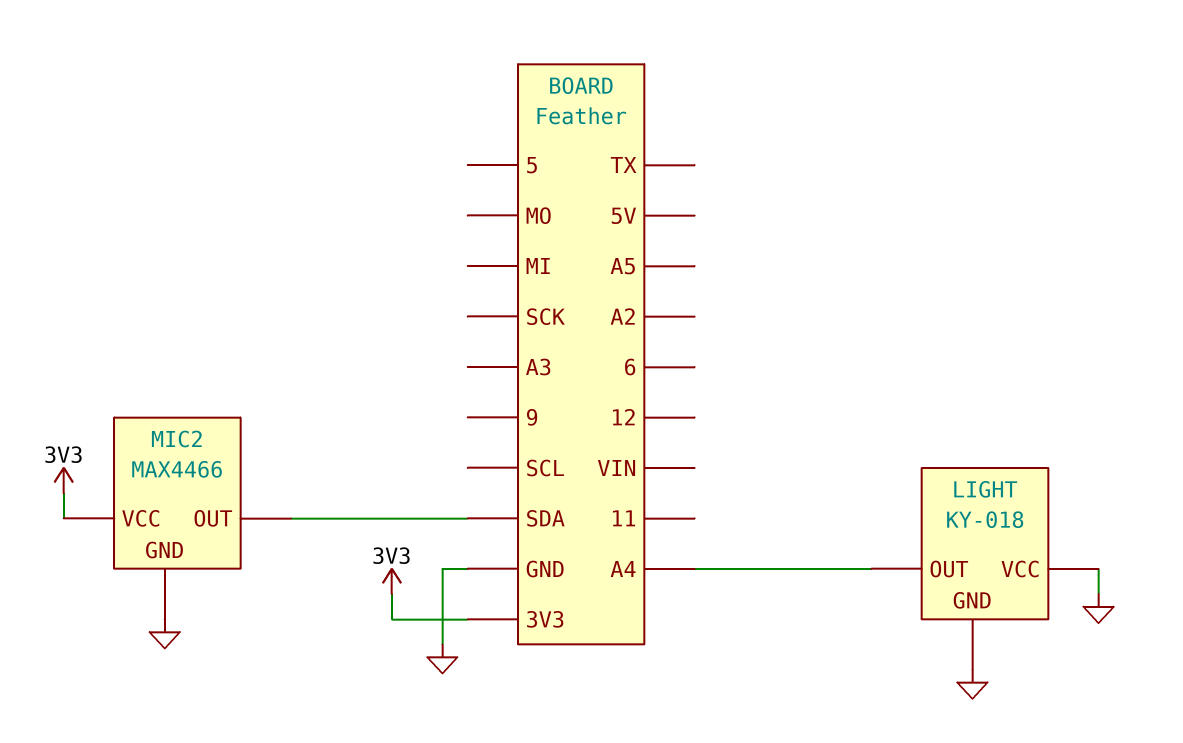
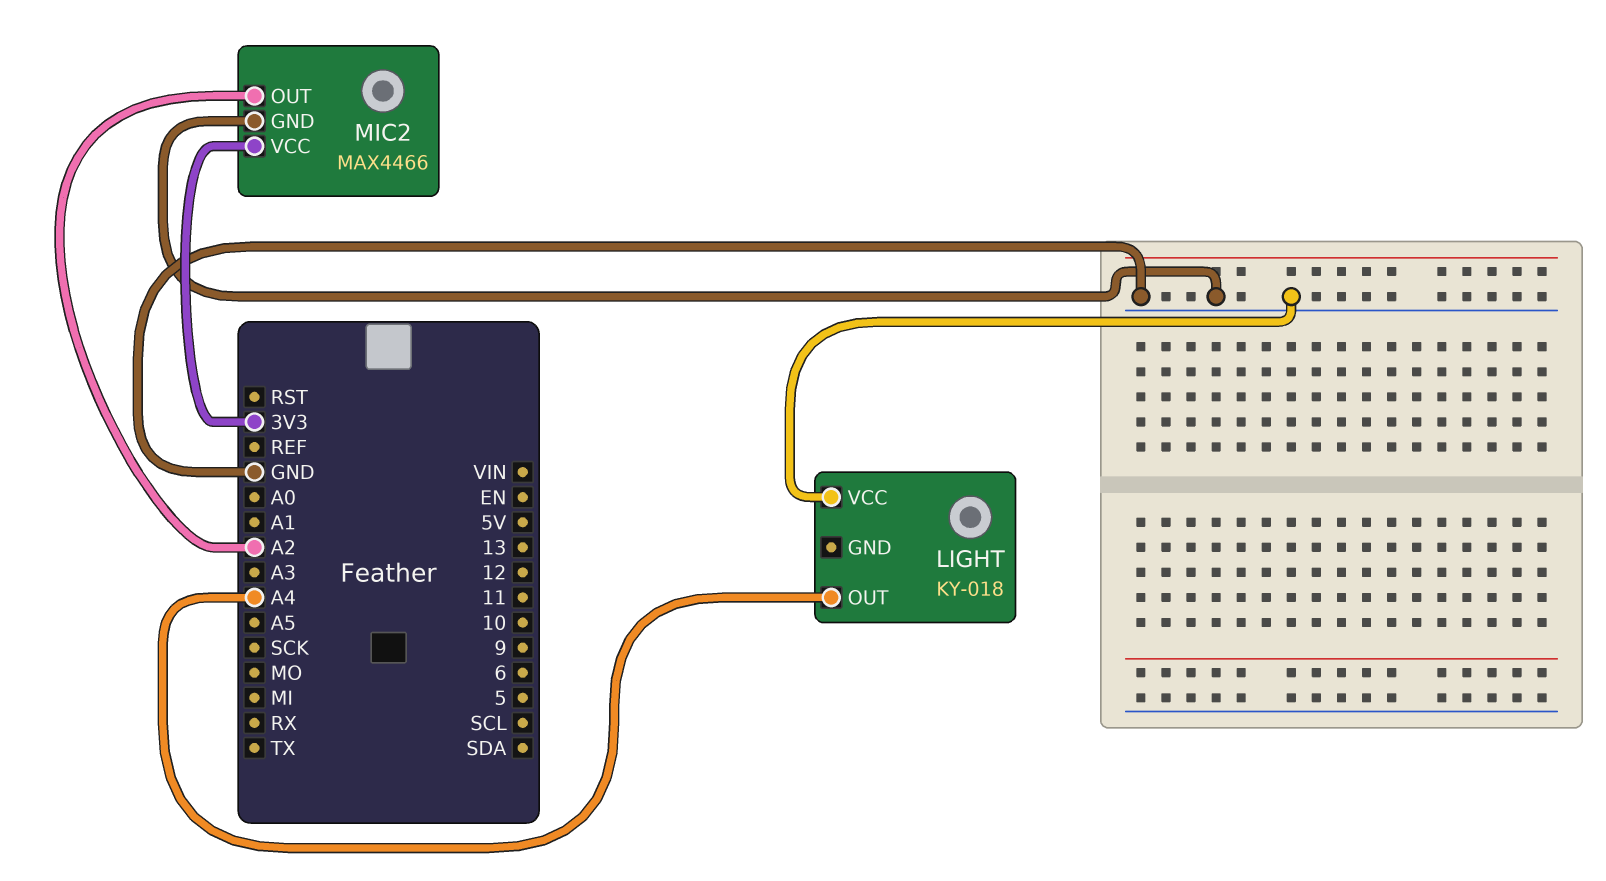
LIGHT pin GND: GND -> none
MIC2 pin OUT: SDA -> A2

